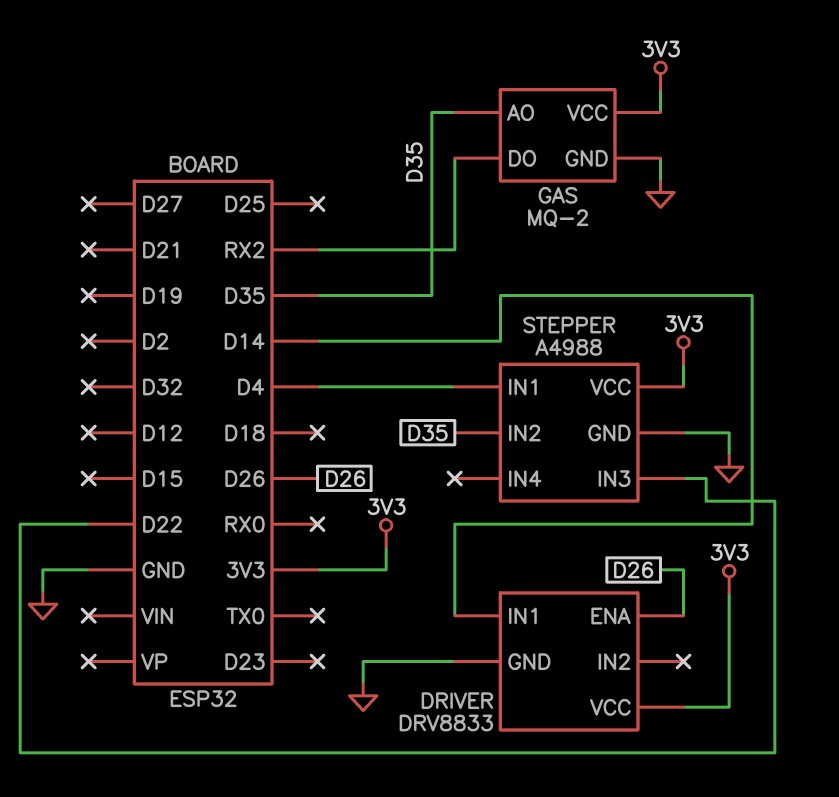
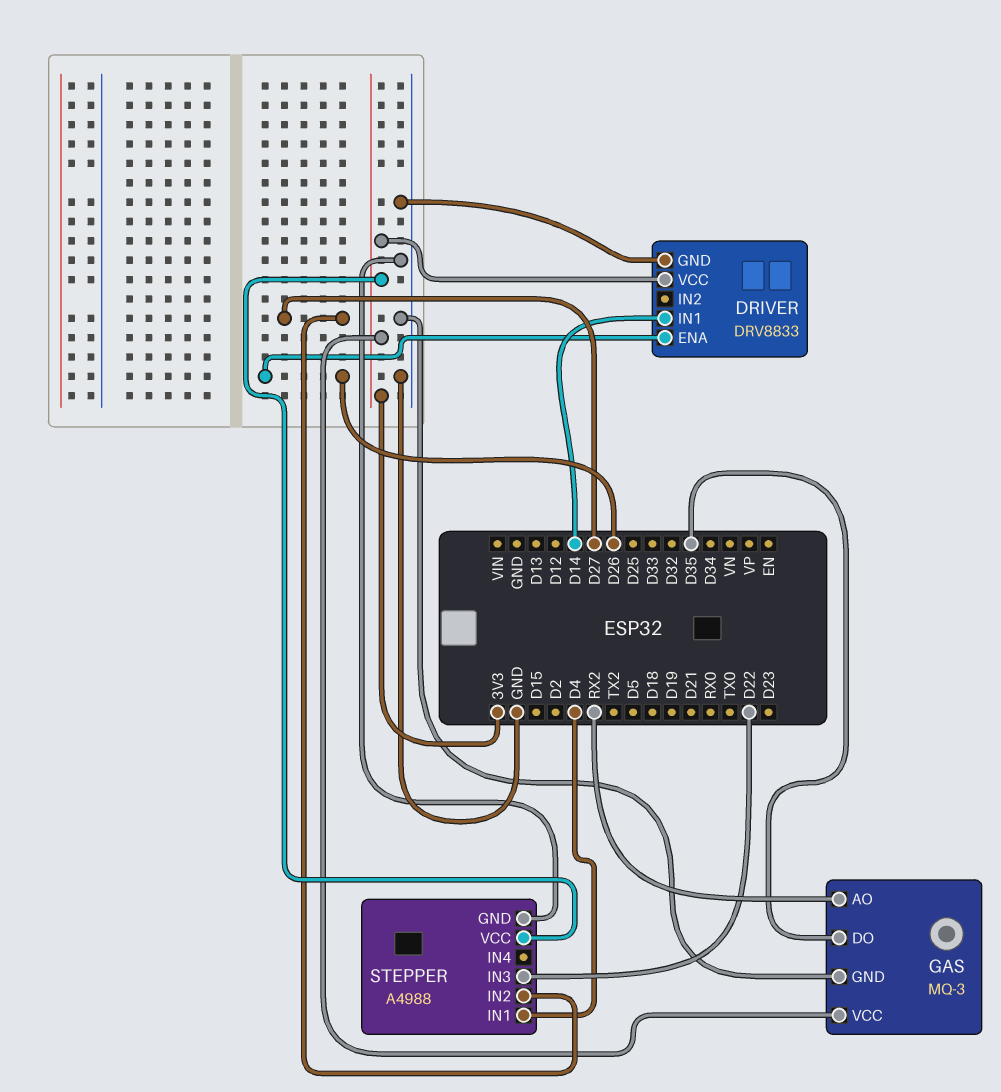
GAS: MQ-2 -> MQ-3
GAS pin AO: D35 -> RX2
GAS pin DO: RX2 -> D35
STEPPER pin IN2: D35 -> D27

